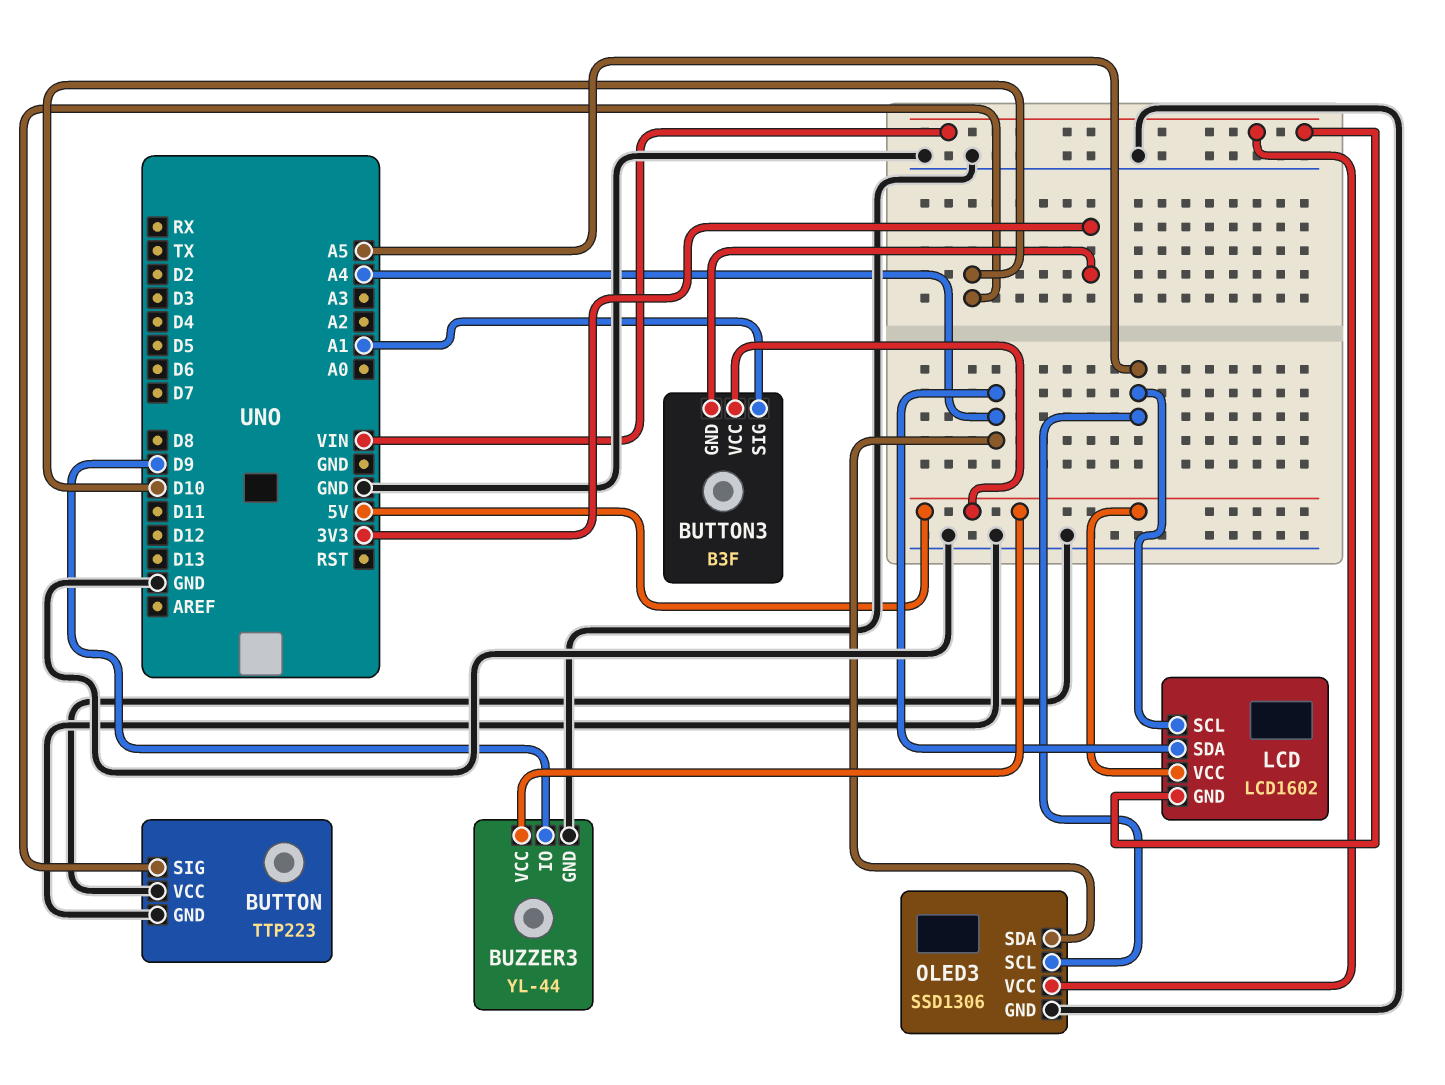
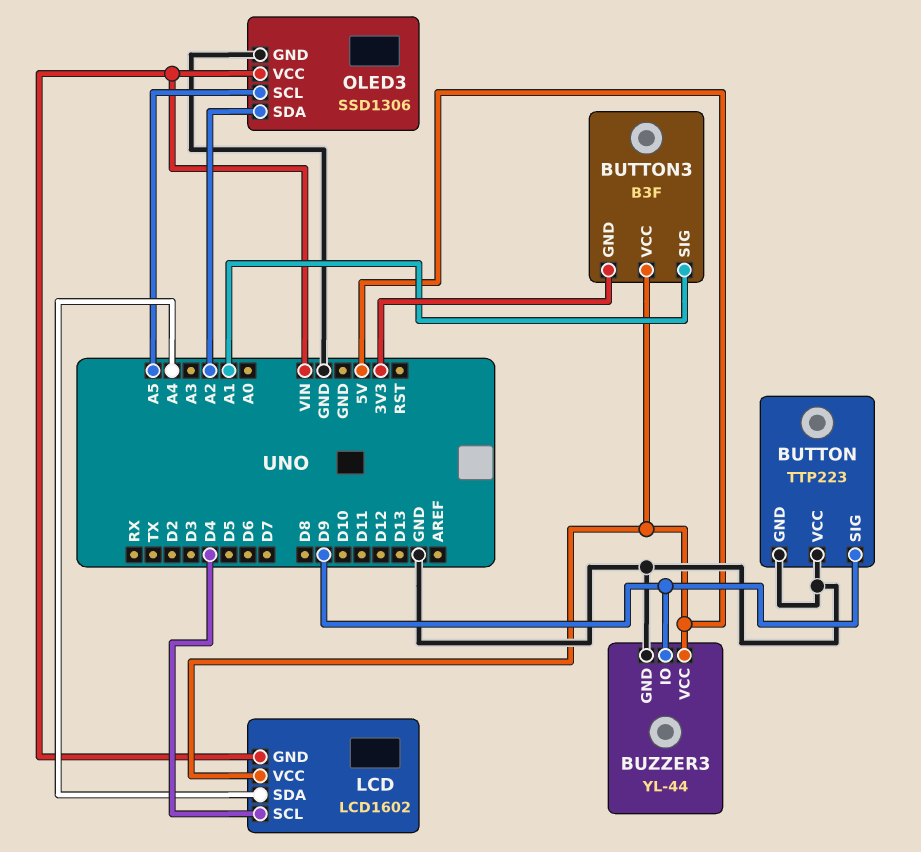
BUTTON pin SIG: D10 -> D9
LCD pin SCL: A5 -> D4
OLED3 pin SDA: A4 -> A2

